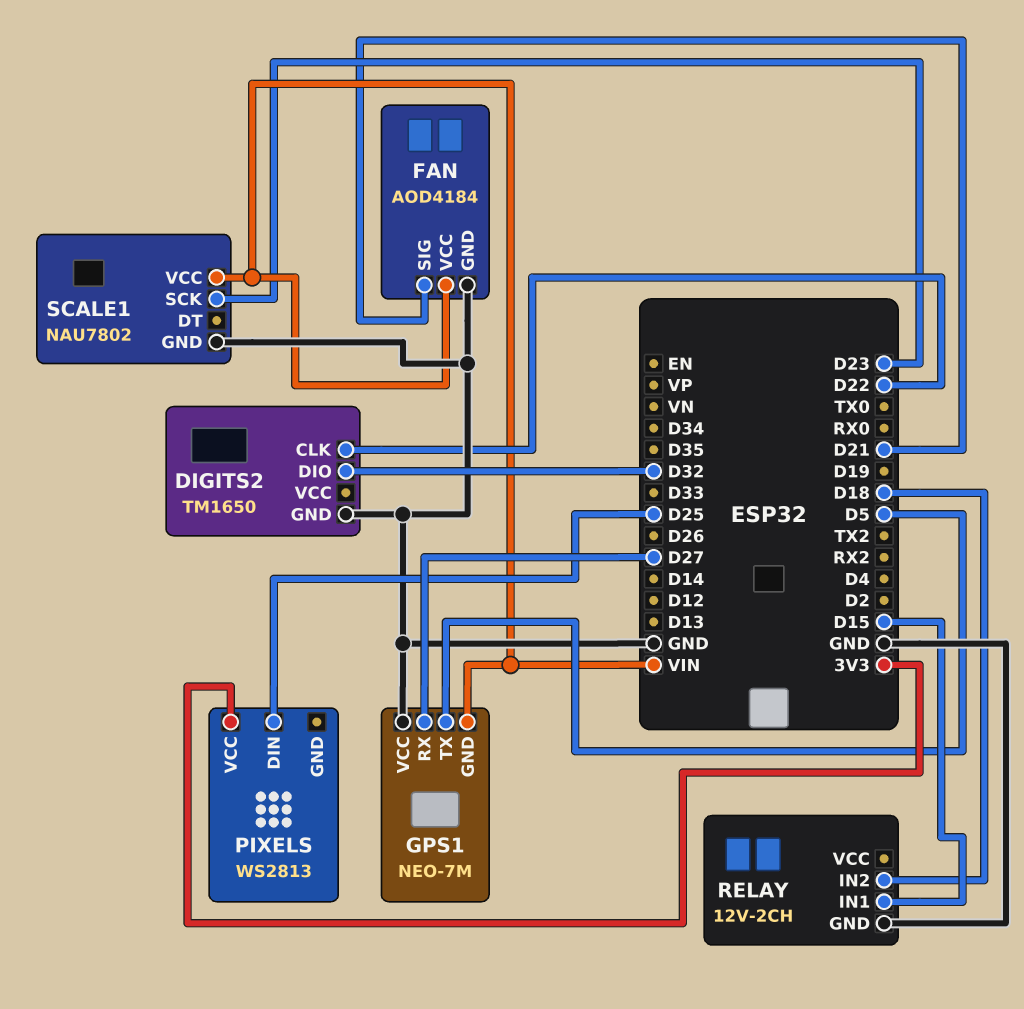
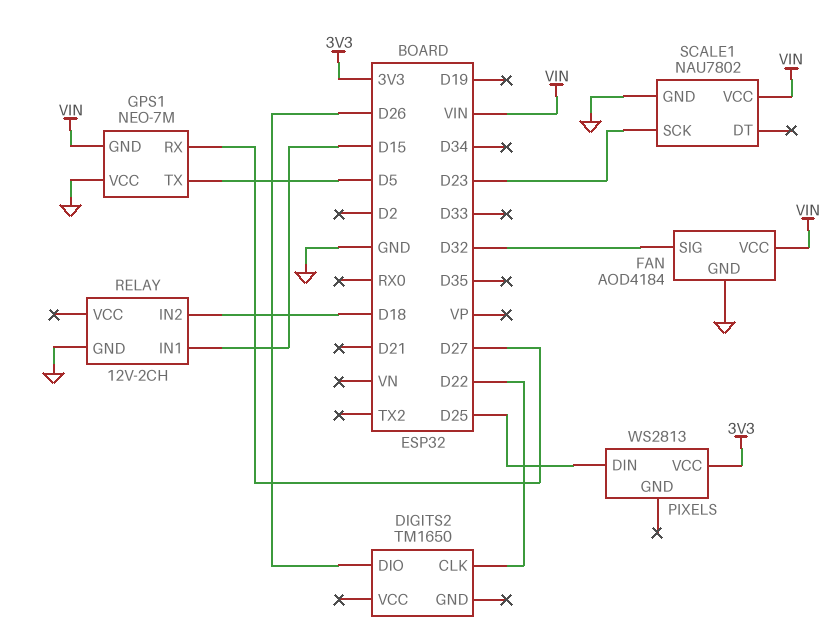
DIGITS2 pin DIO: D32 -> D26
DIGITS2 pin GND: GND -> none
FAN pin SIG: D21 -> D32

